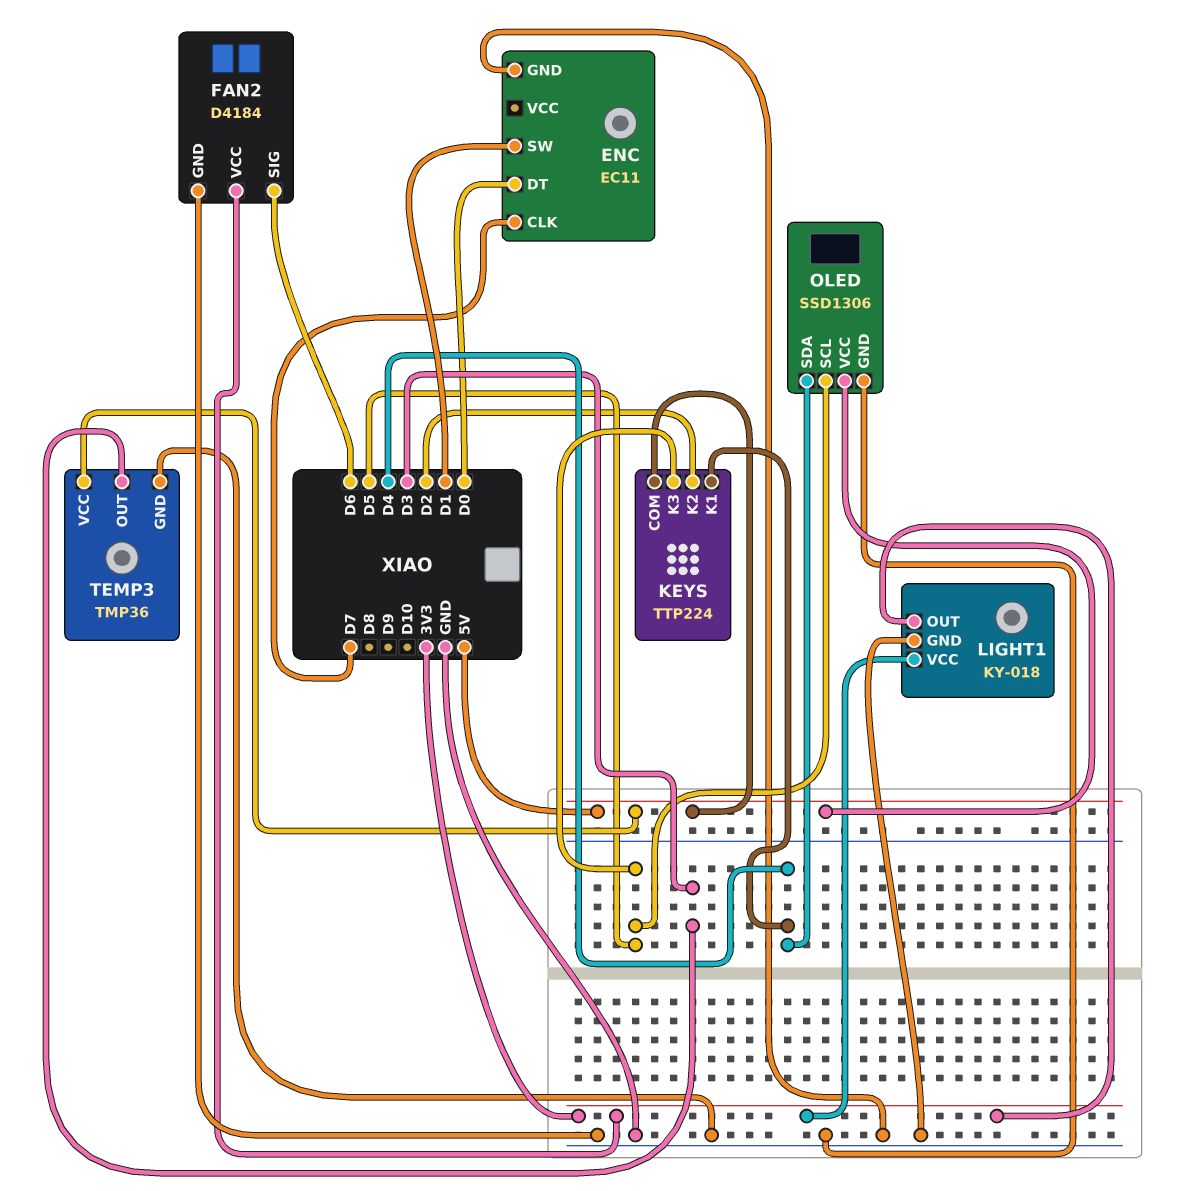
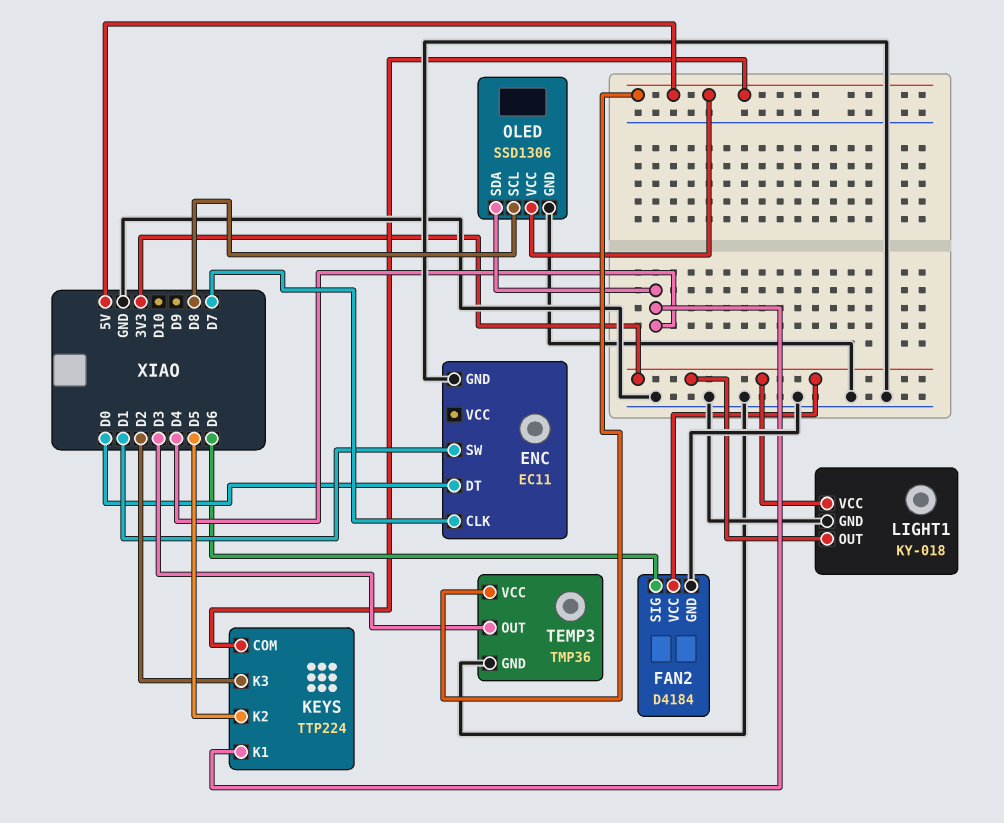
KEYS pin K2: D2 -> D5
KEYS pin K3: D5 -> D2
OLED pin SCL: D5 -> D8

